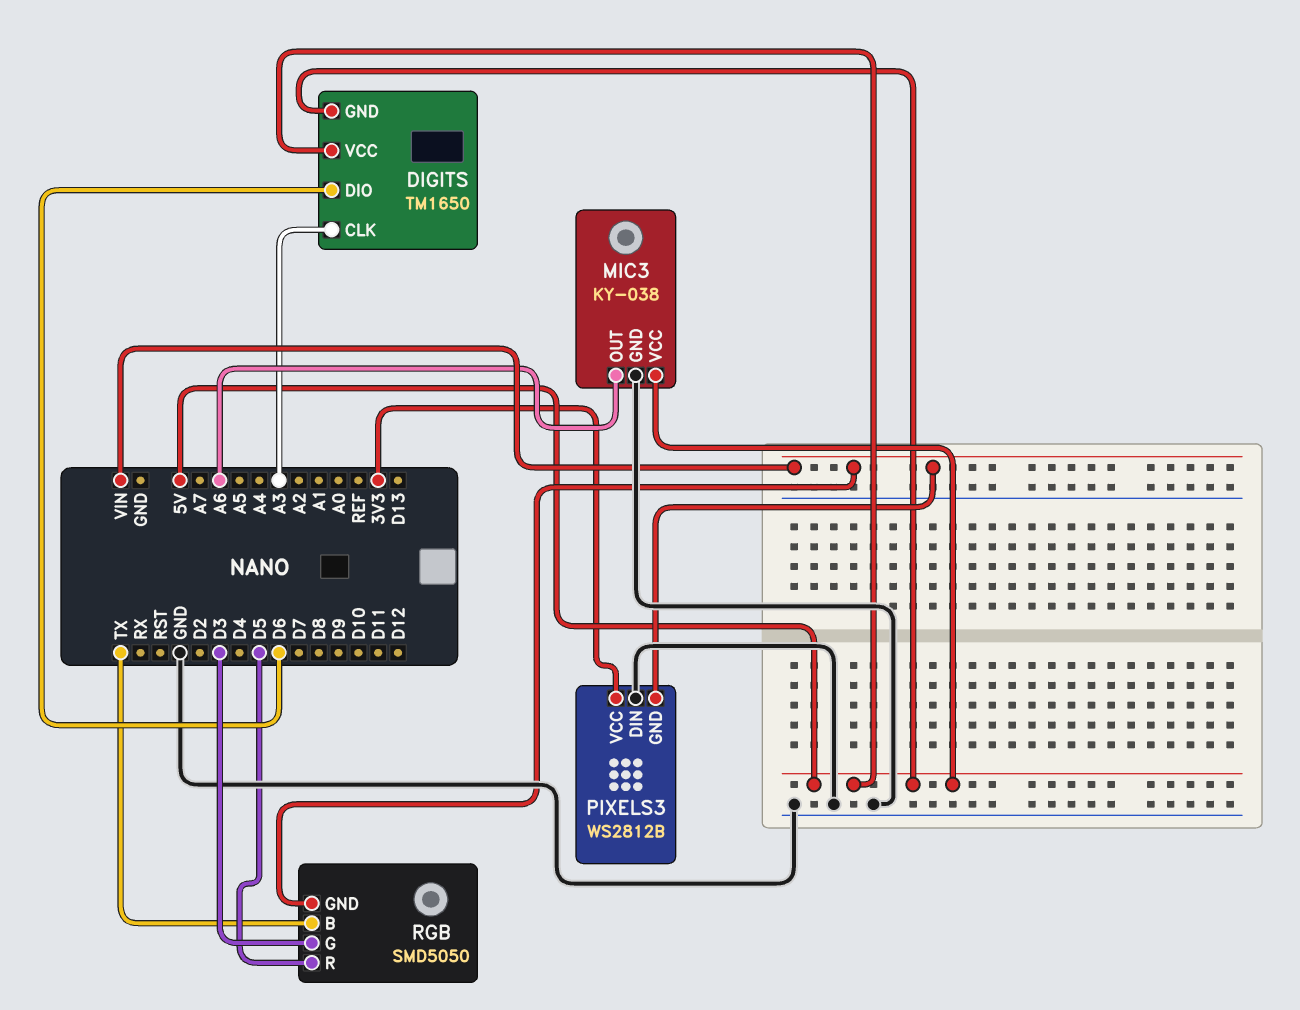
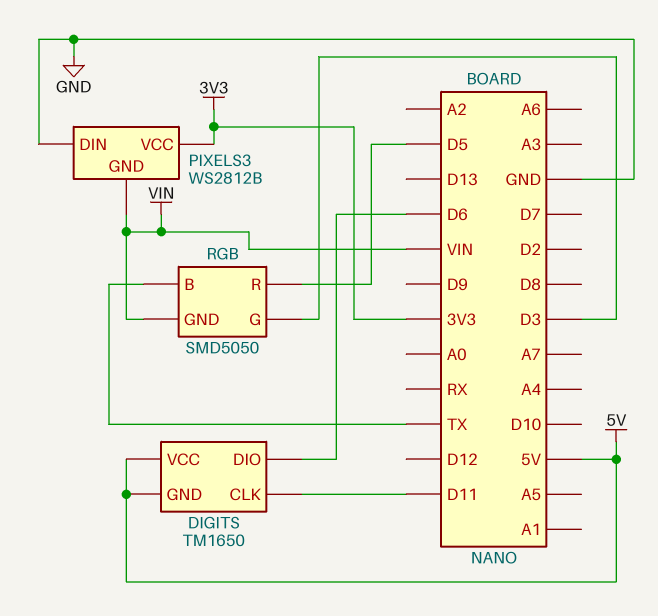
DIGITS pin CLK: A3 -> D11
MIC3: KY-038 -> none
MIC3 pin GND: GND -> none
MIC3 pin OUT: A6 -> none
MIC3 pin VCC: 5V -> none

